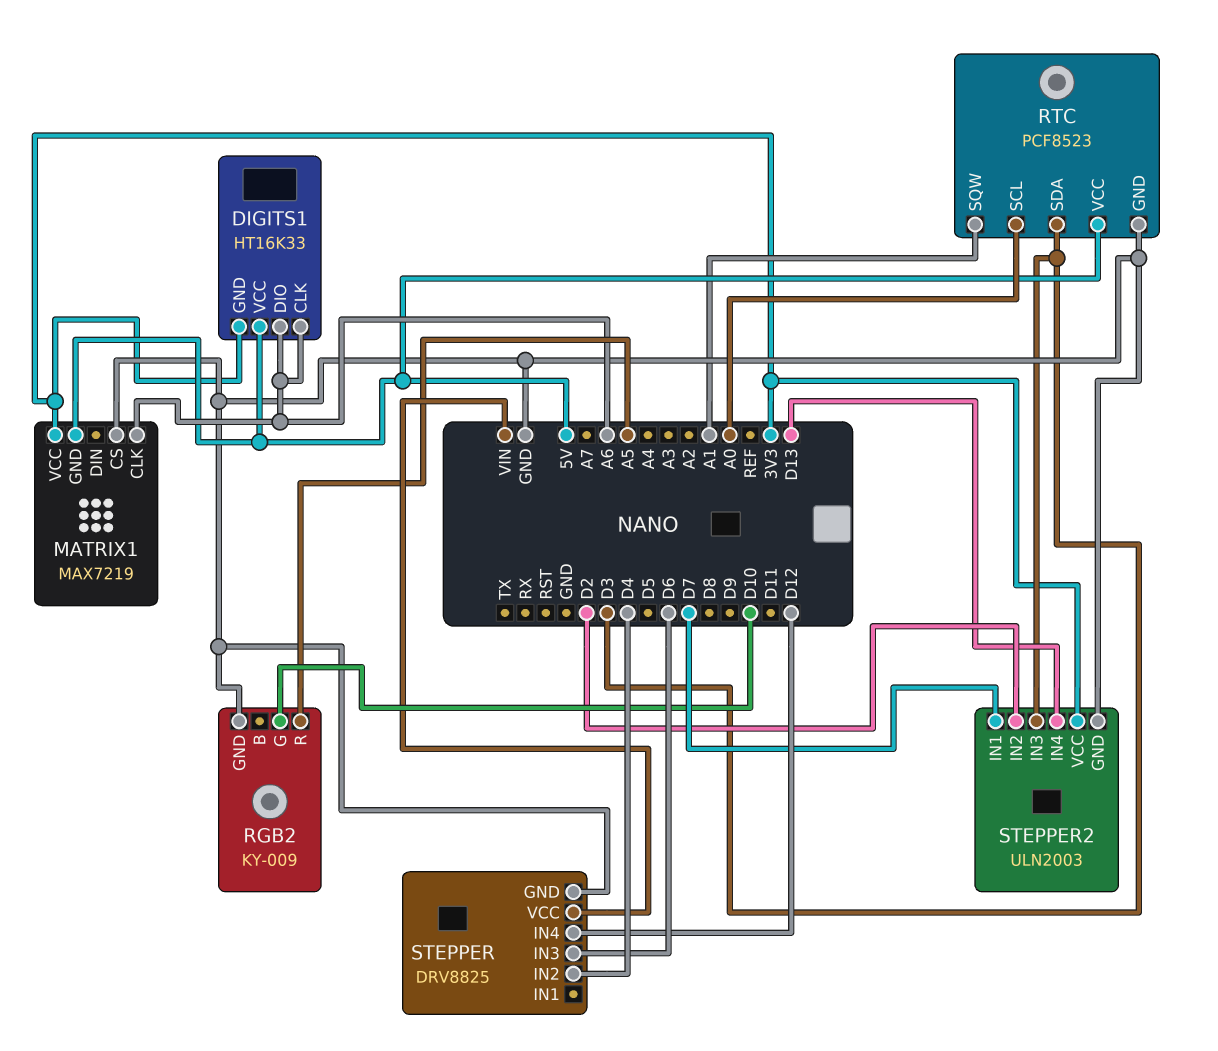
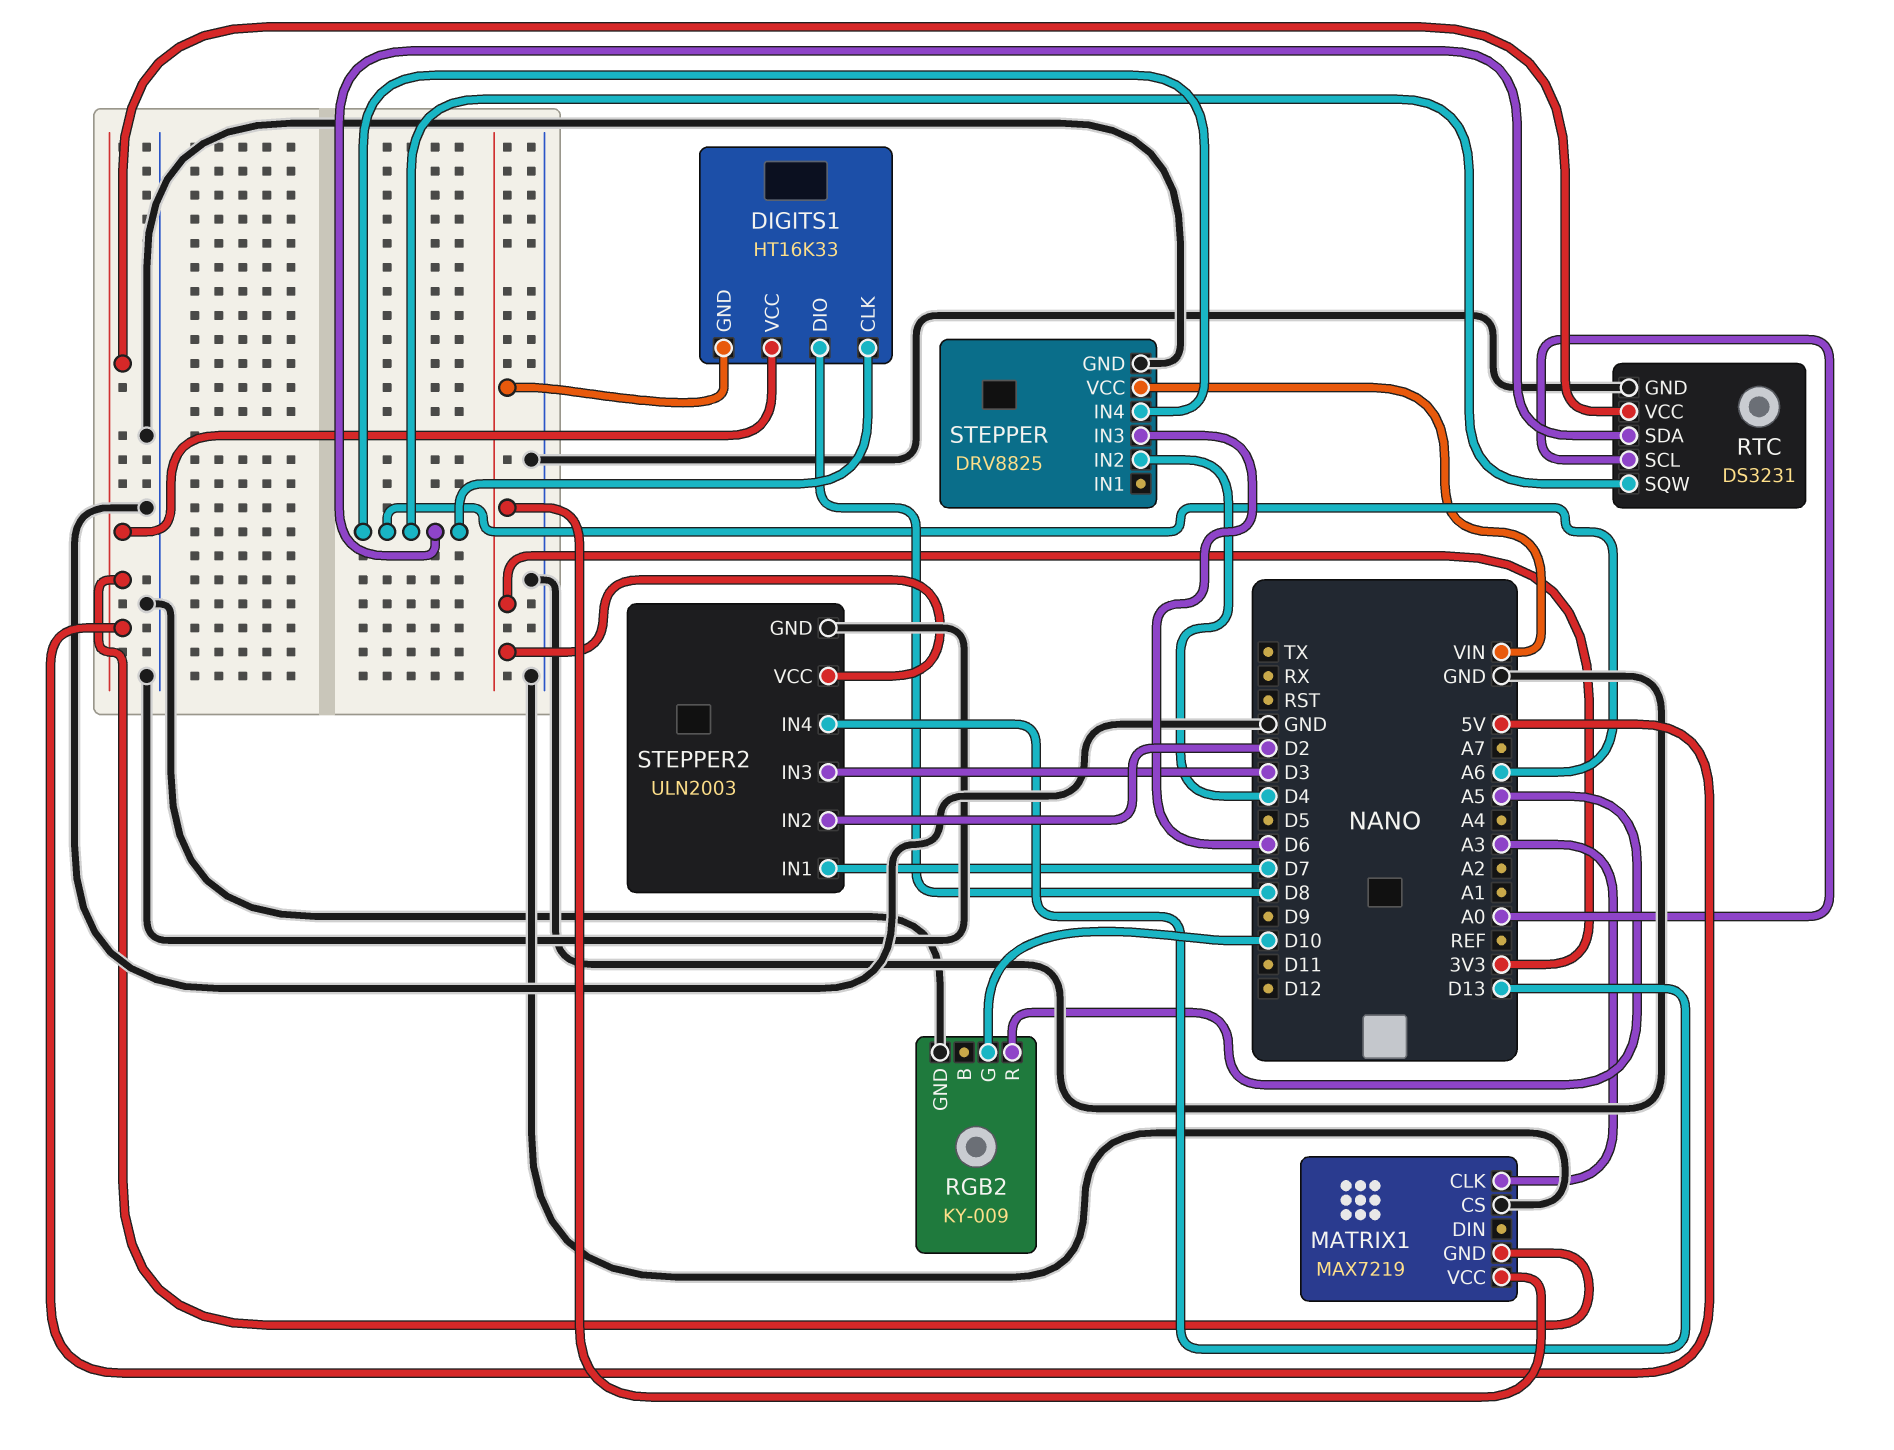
DIGITS1 pin DIO: A6 -> D8
MATRIX1 pin CLK: A6 -> A3
RTC: PCF8523 -> DS3231
RTC pin SDA: D3 -> A6
RTC pin SQW: A1 -> A6
STEPPER pin IN4: D12 -> A6

